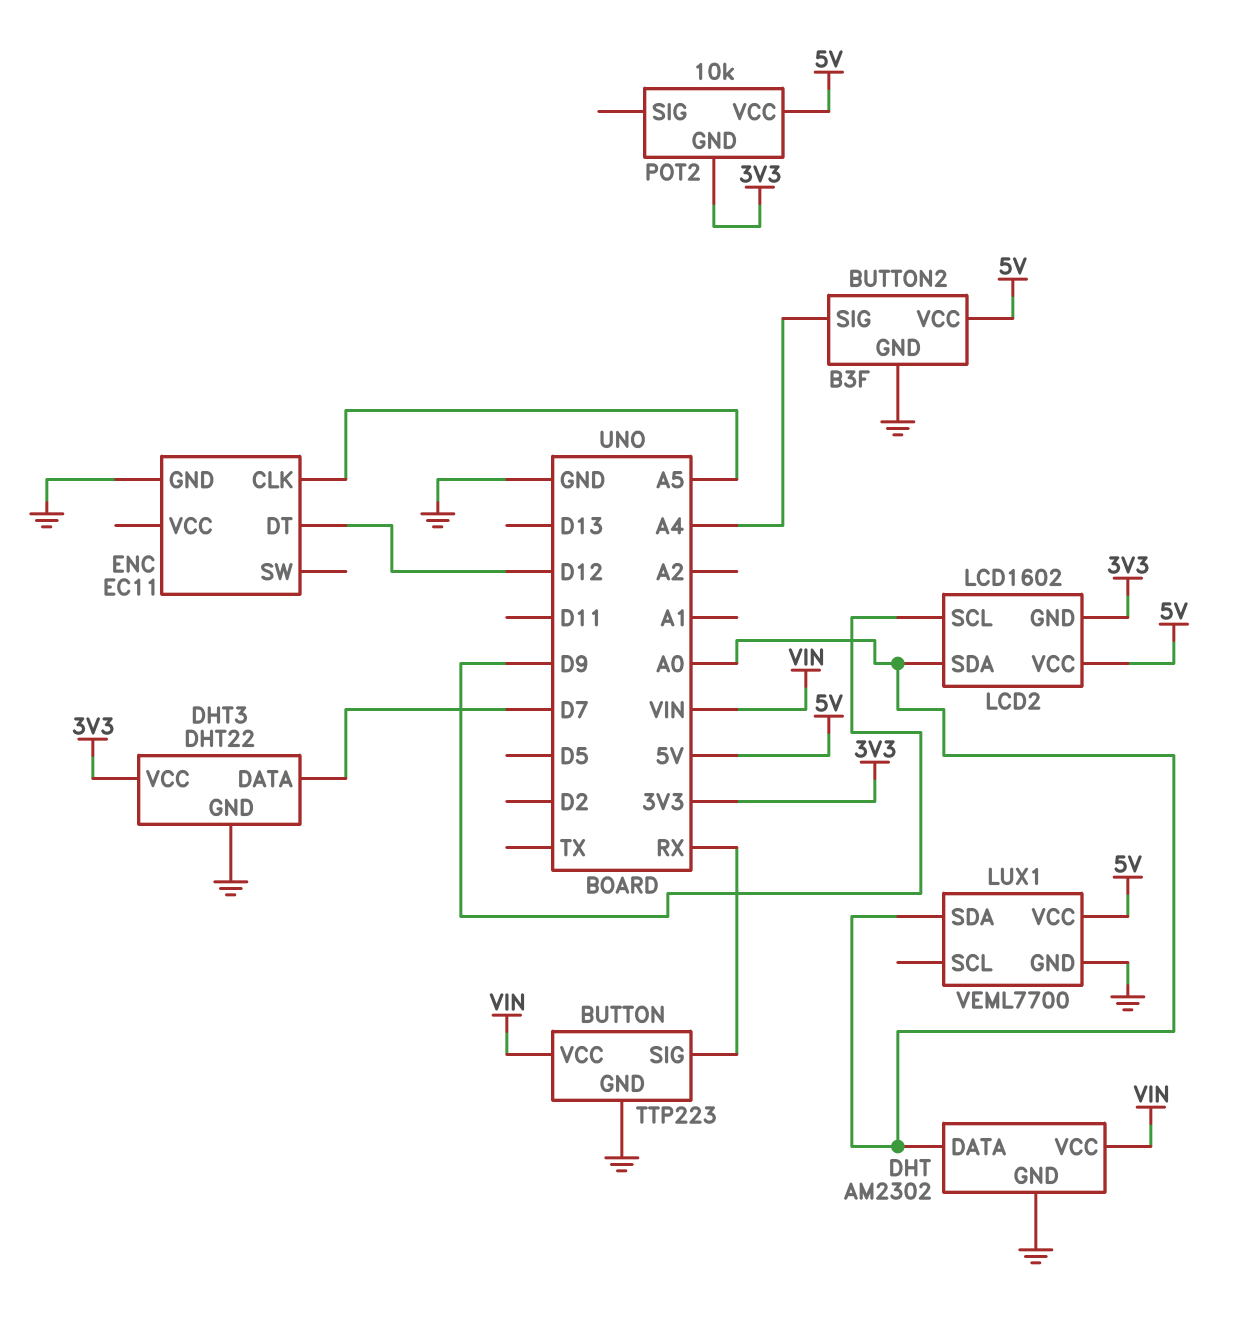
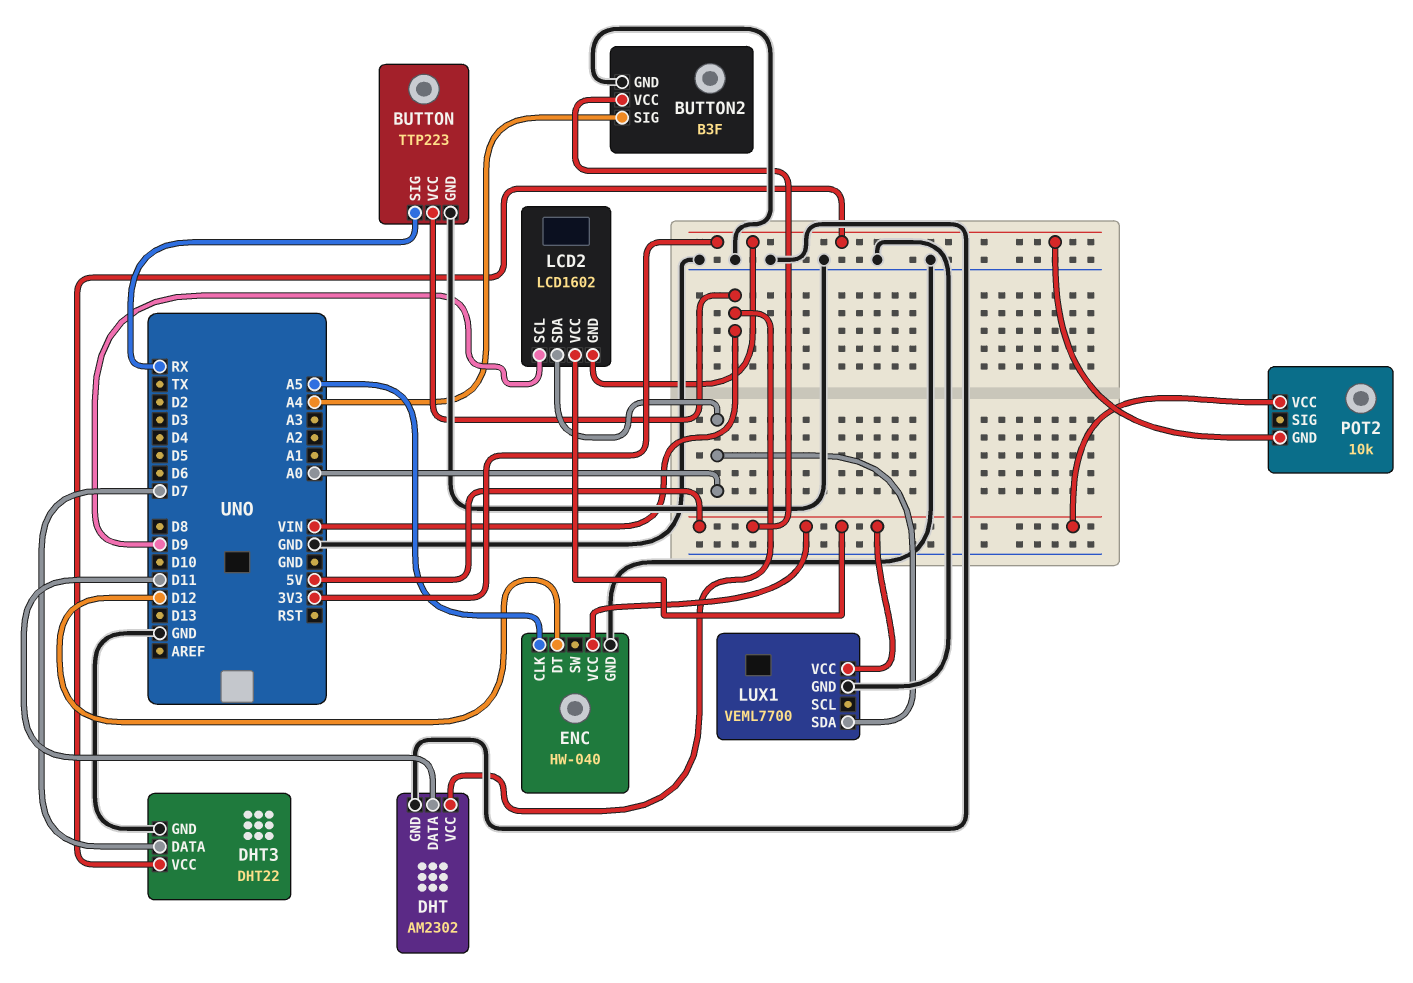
DHT pin DATA: A0 -> D11
ENC: EC11 -> HW-040
ENC pin VCC: none -> 5V

